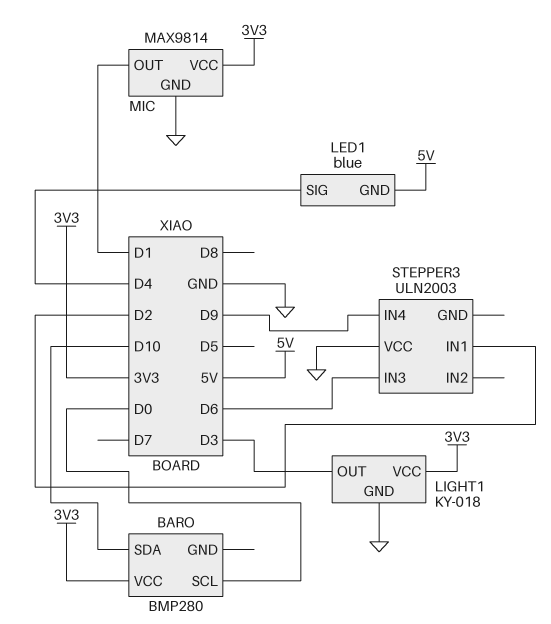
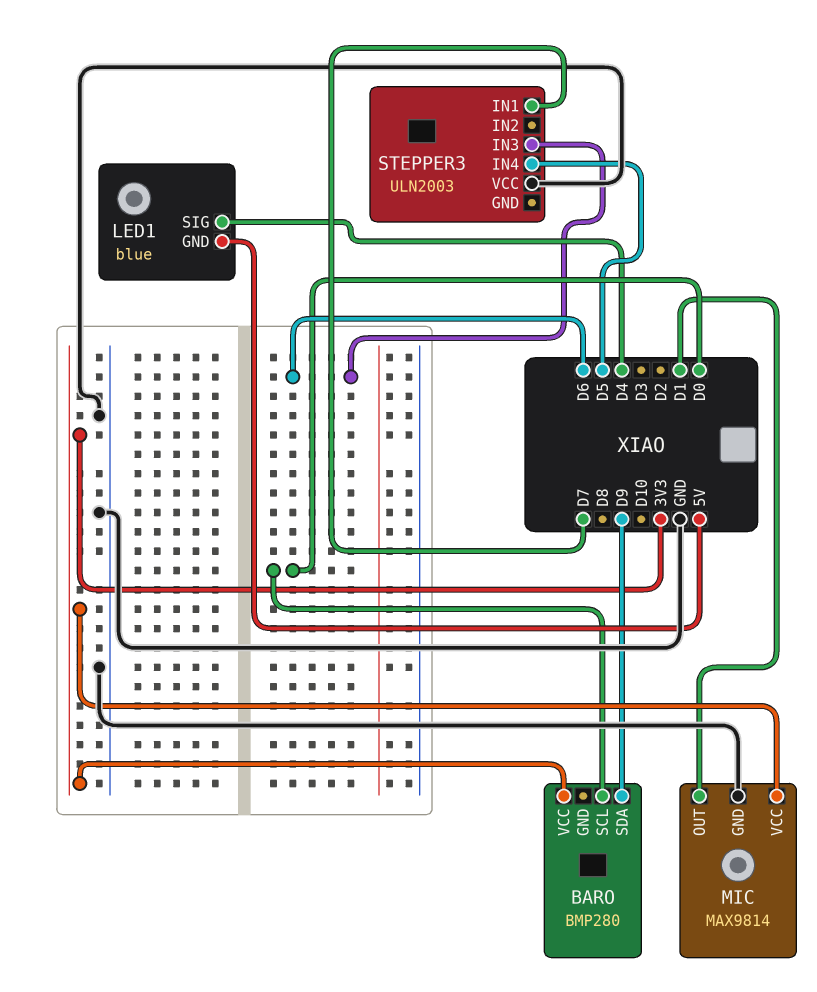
BARO pin SDA: D10 -> D9
LIGHT1: KY-018 -> none
LIGHT1 pin GND: GND -> none
LIGHT1 pin OUT: D3 -> none
LIGHT1 pin VCC: 3V3 -> none
STEPPER3 pin IN1: D2 -> D7
STEPPER3 pin IN4: D9 -> D5

